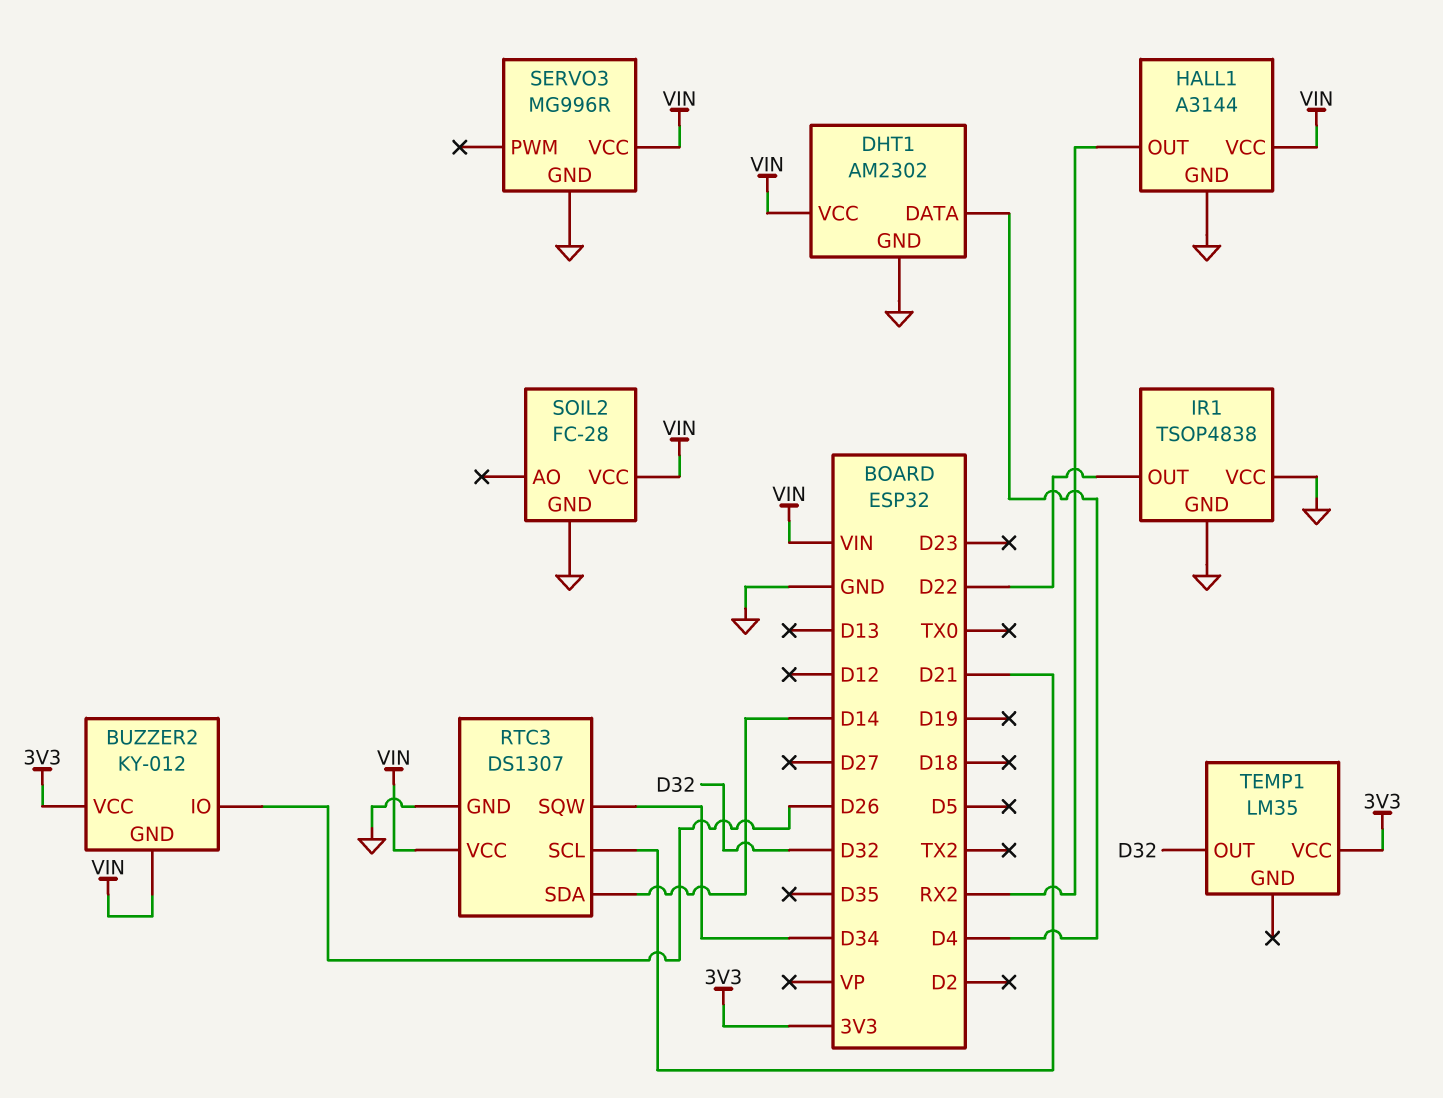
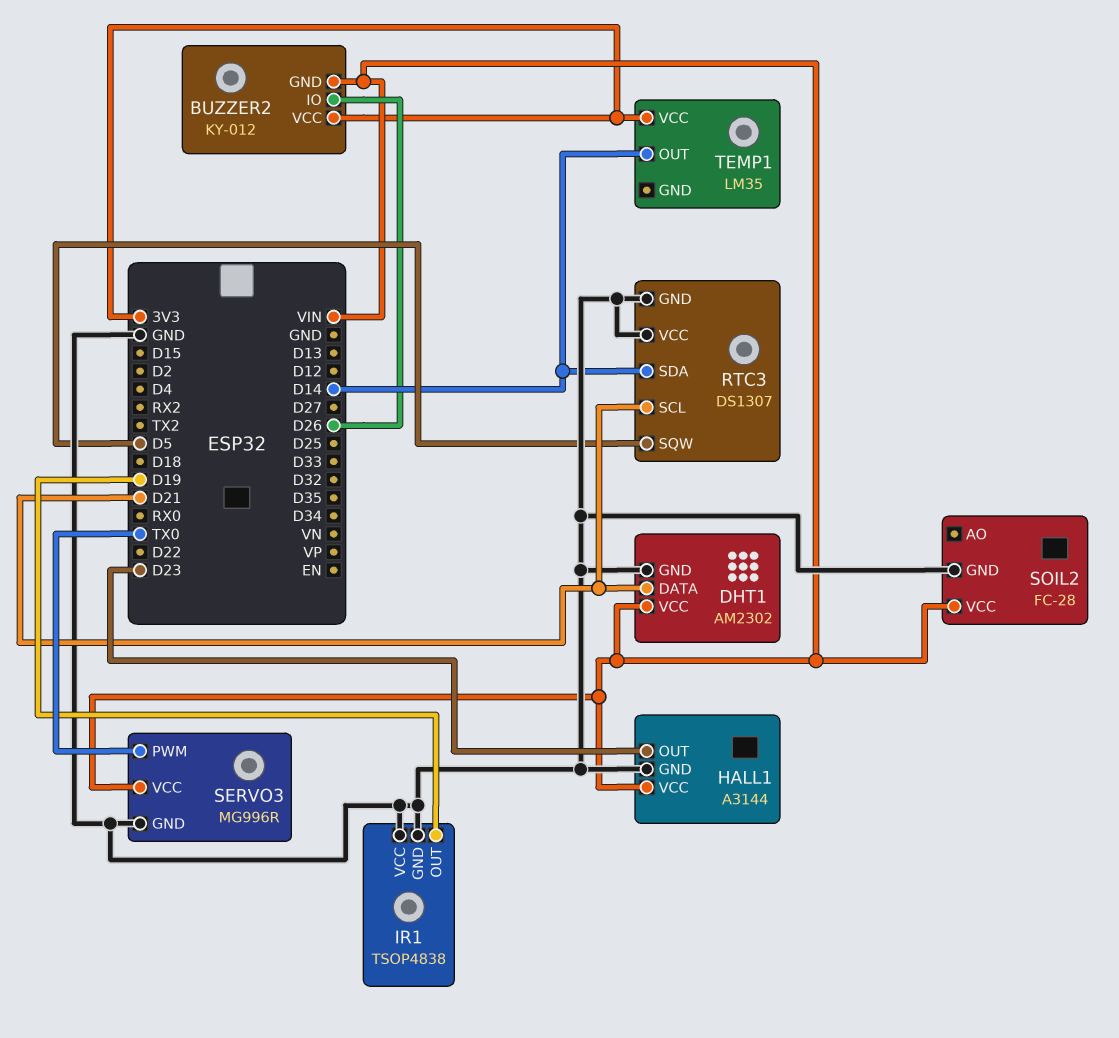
DHT1 pin DATA: D4 -> D21
HALL1 pin OUT: RX2 -> D23
IR1 pin OUT: D22 -> D19
RTC3 pin SQW: D34 -> D5
RTC3 pin VCC: VIN -> GND
SERVO3 pin PWM: none -> TX0
TEMP1 pin OUT: D32 -> D14

